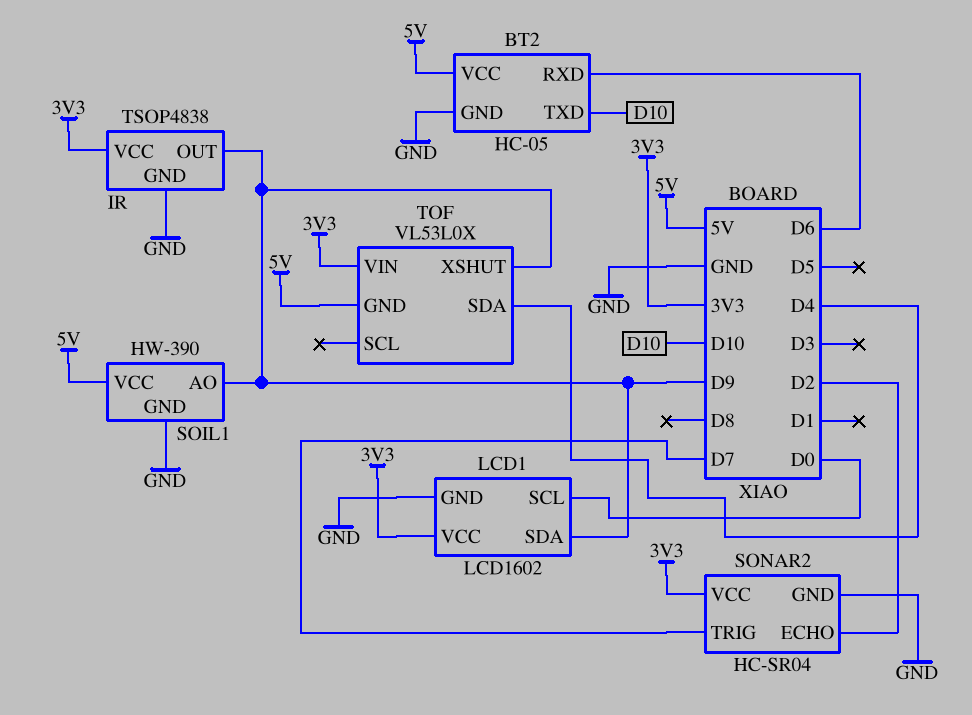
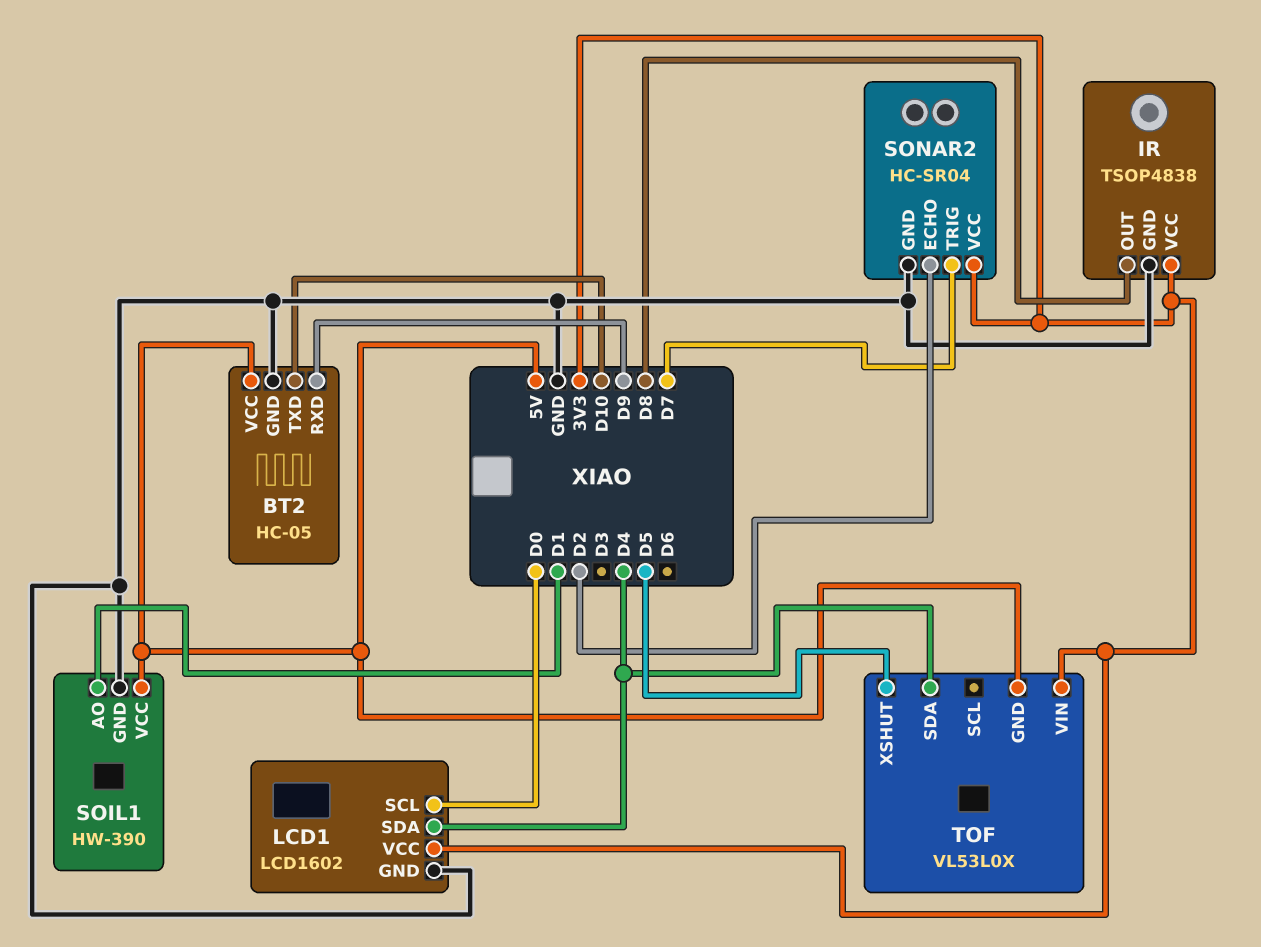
BT2 pin RXD: D6 -> D9
IR pin OUT: D9 -> D8
LCD1 pin SDA: D9 -> D4
SOIL1 pin AO: D9 -> D1
TOF pin XSHUT: D9 -> D5

